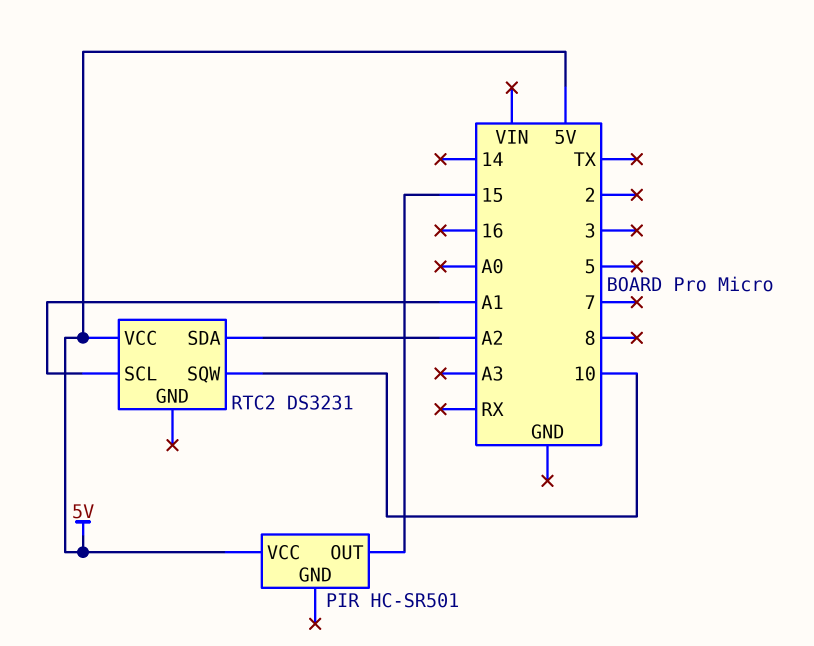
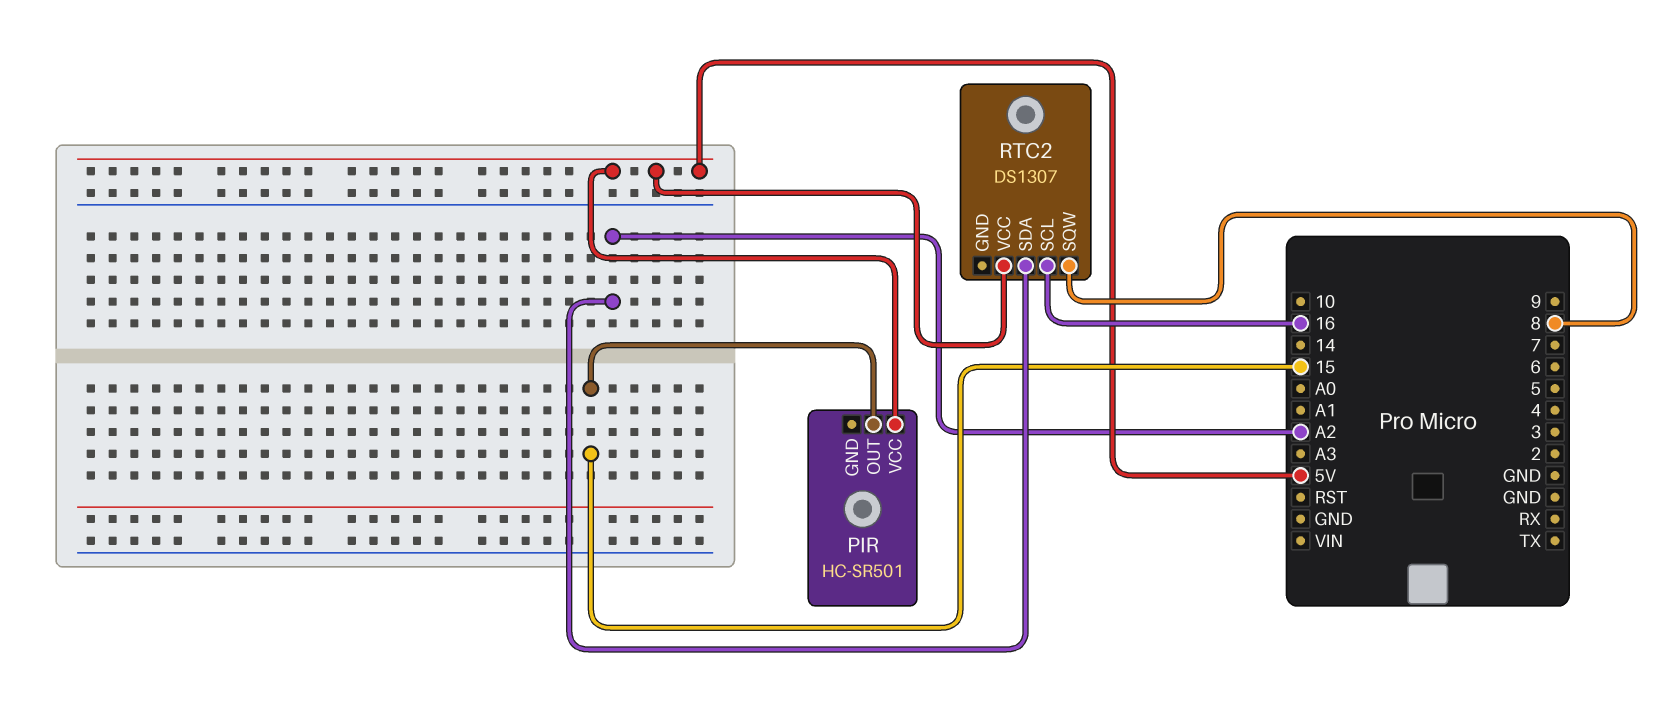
RTC2: DS3231 -> DS1307
RTC2 pin SCL: A1 -> 16
RTC2 pin SQW: 10 -> 8

